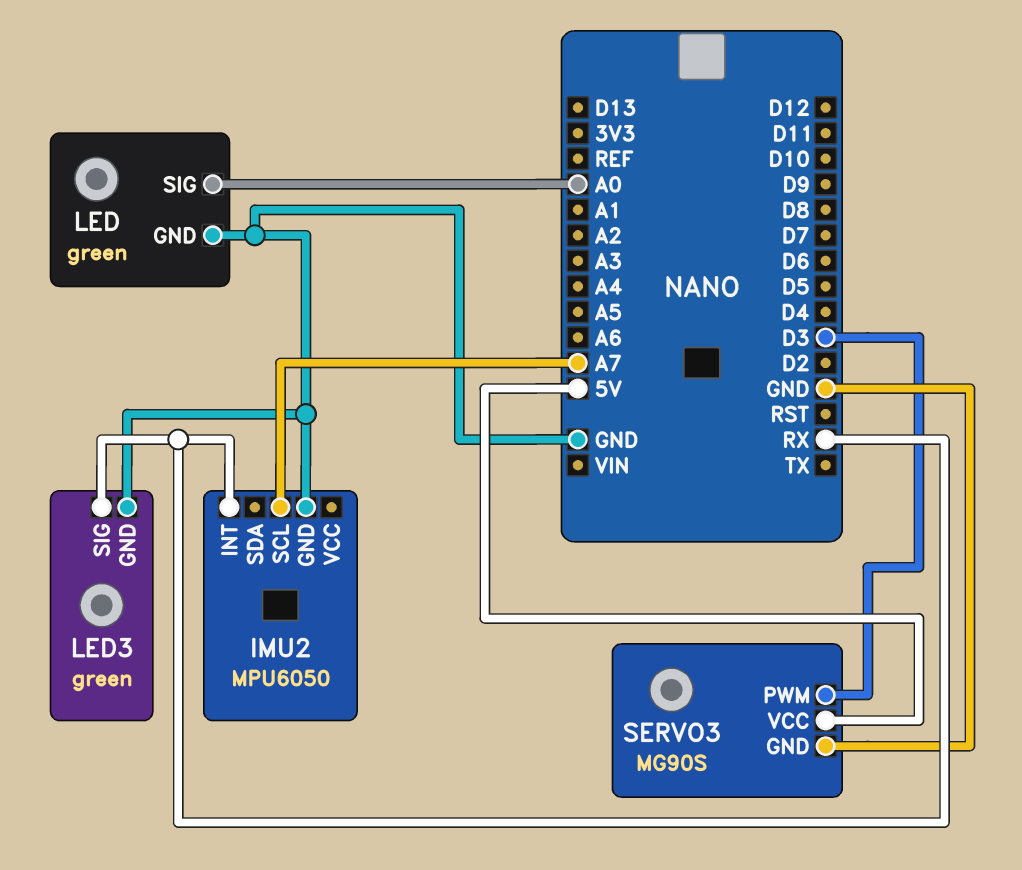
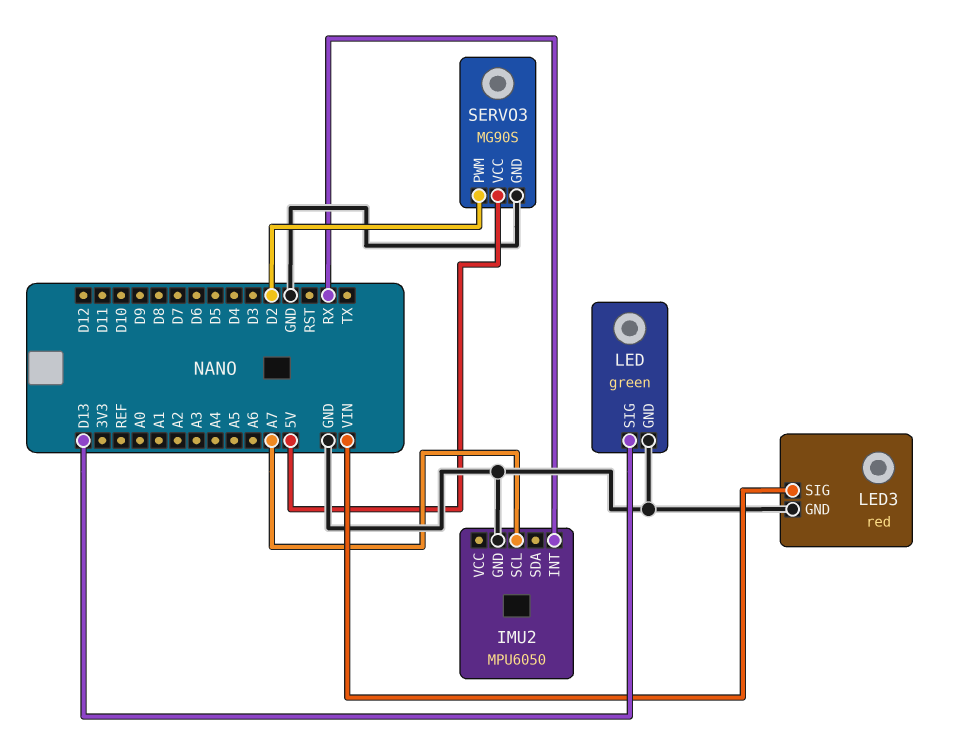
LED pin SIG: A0 -> D13
LED3: green -> red
LED3 pin SIG: RX -> VIN
SERVO3 pin PWM: D3 -> D2

